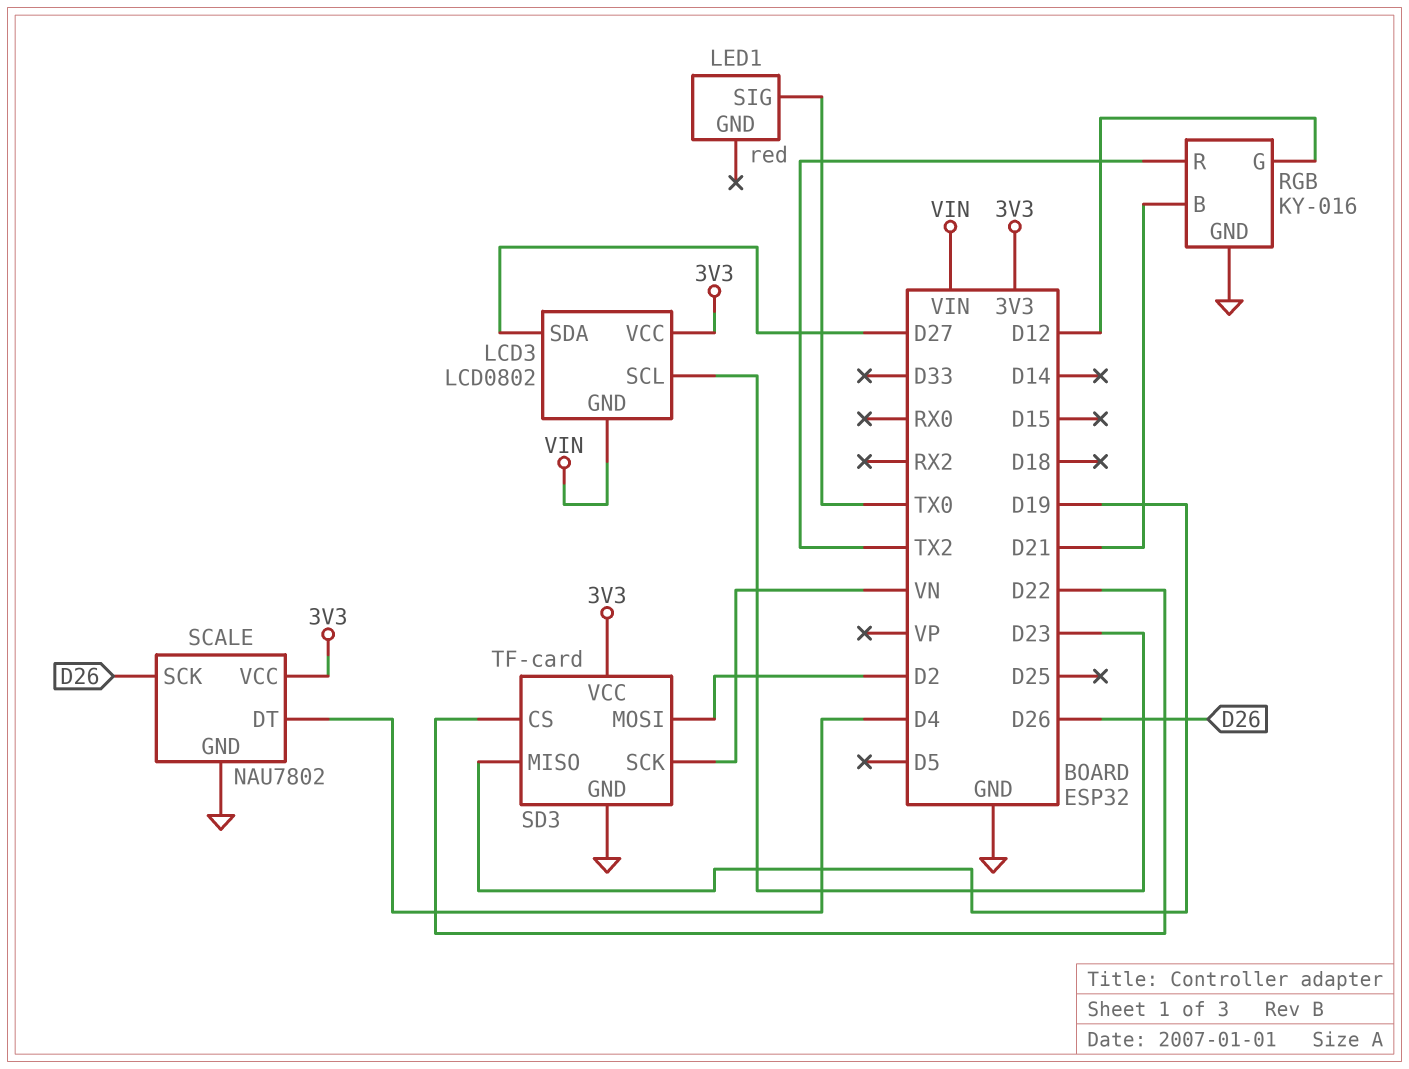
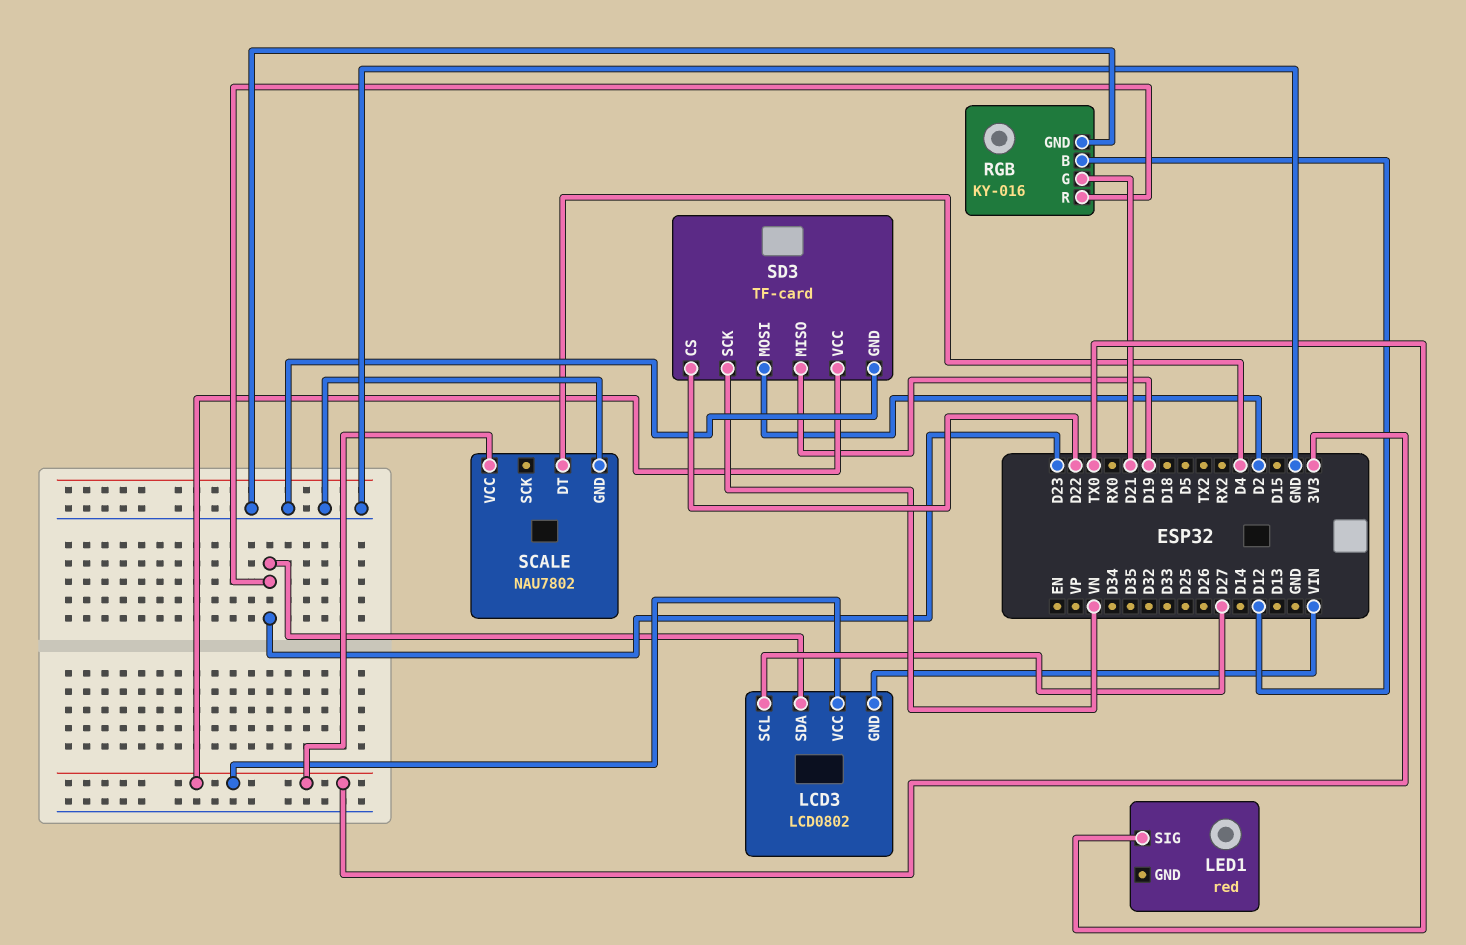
LCD3 pin SCL: D23 -> D27
LCD3 pin SDA: D27 -> D23
RGB pin B: D21 -> D12
RGB pin G: D12 -> D21
RGB pin R: TX2 -> D23
SCALE pin SCK: D26 -> none

